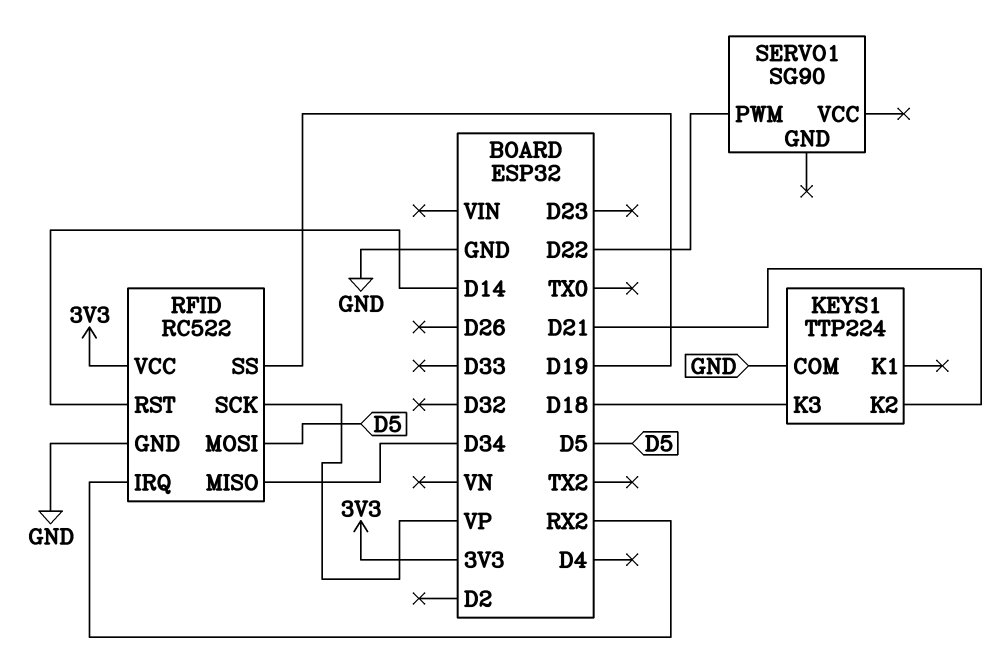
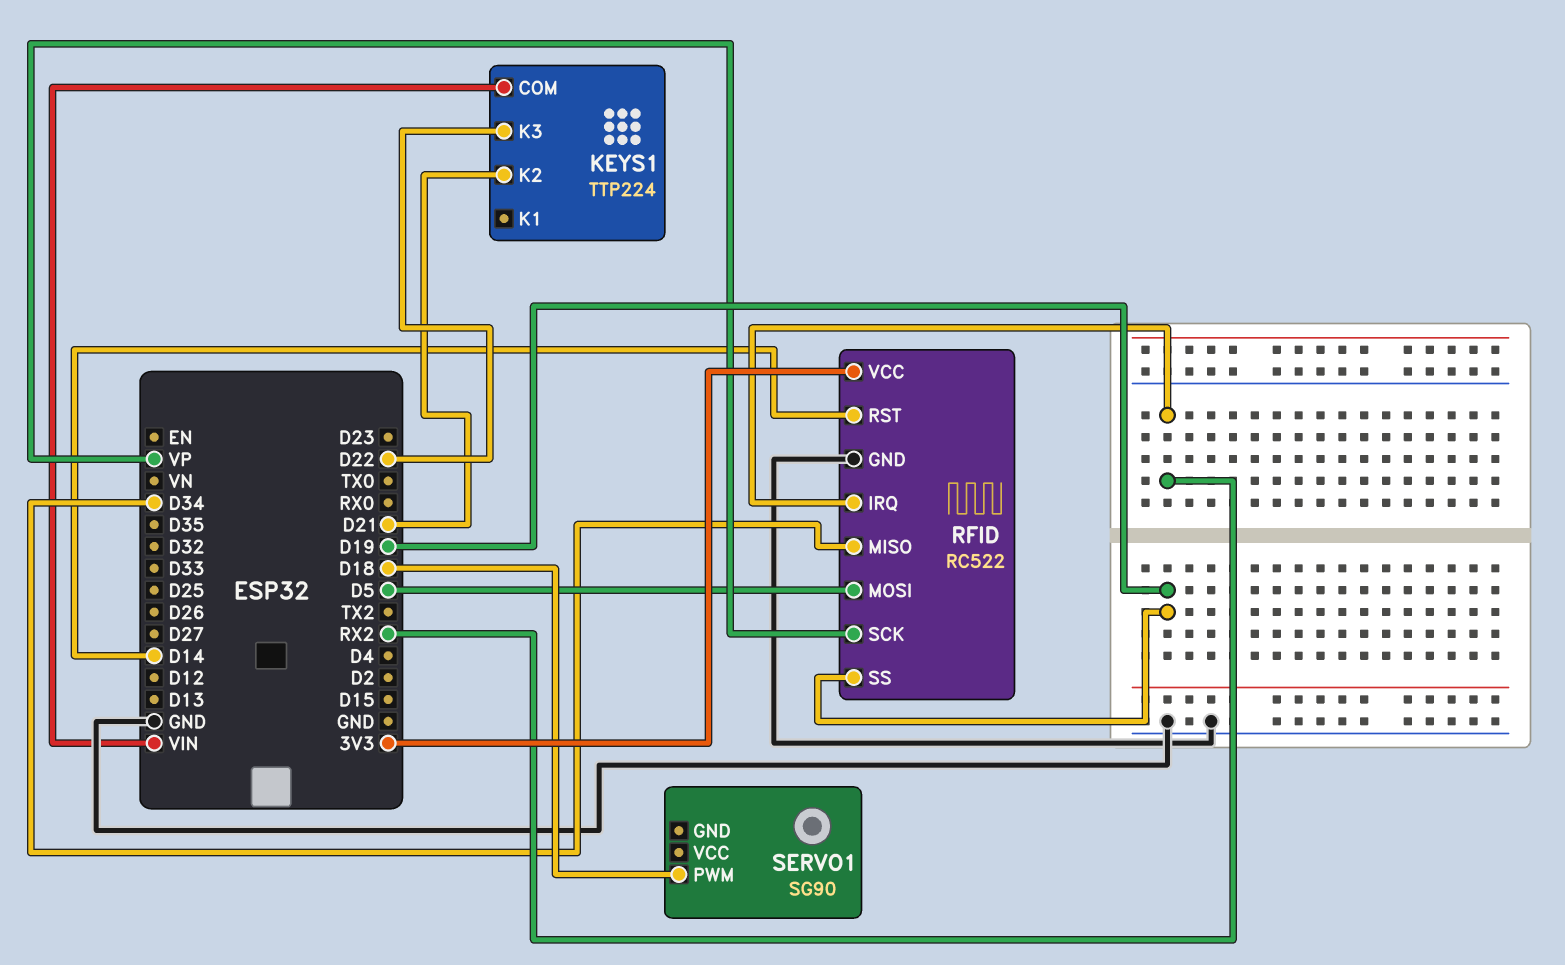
KEYS1 pin COM: GND -> VIN
KEYS1 pin K3: D18 -> D22
SERVO1 pin PWM: D22 -> D18

